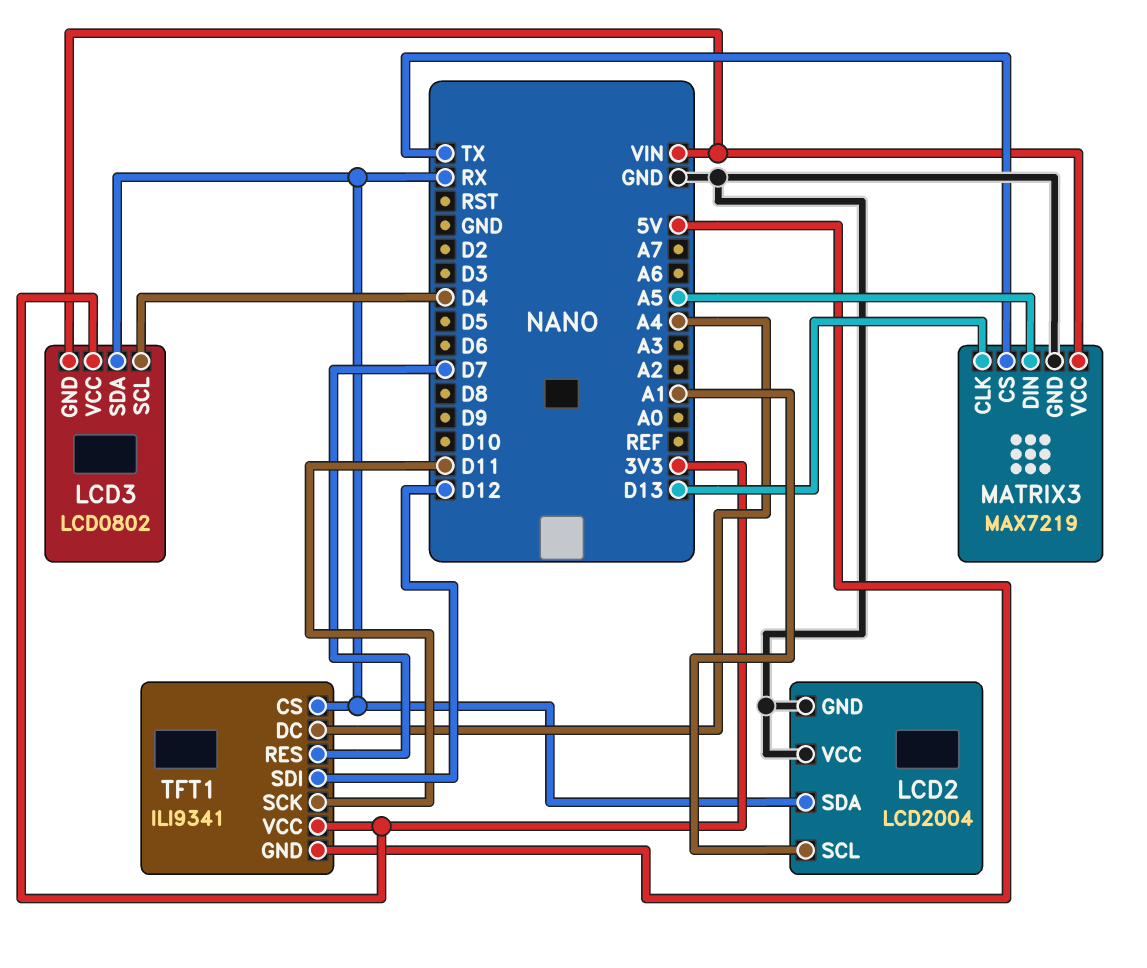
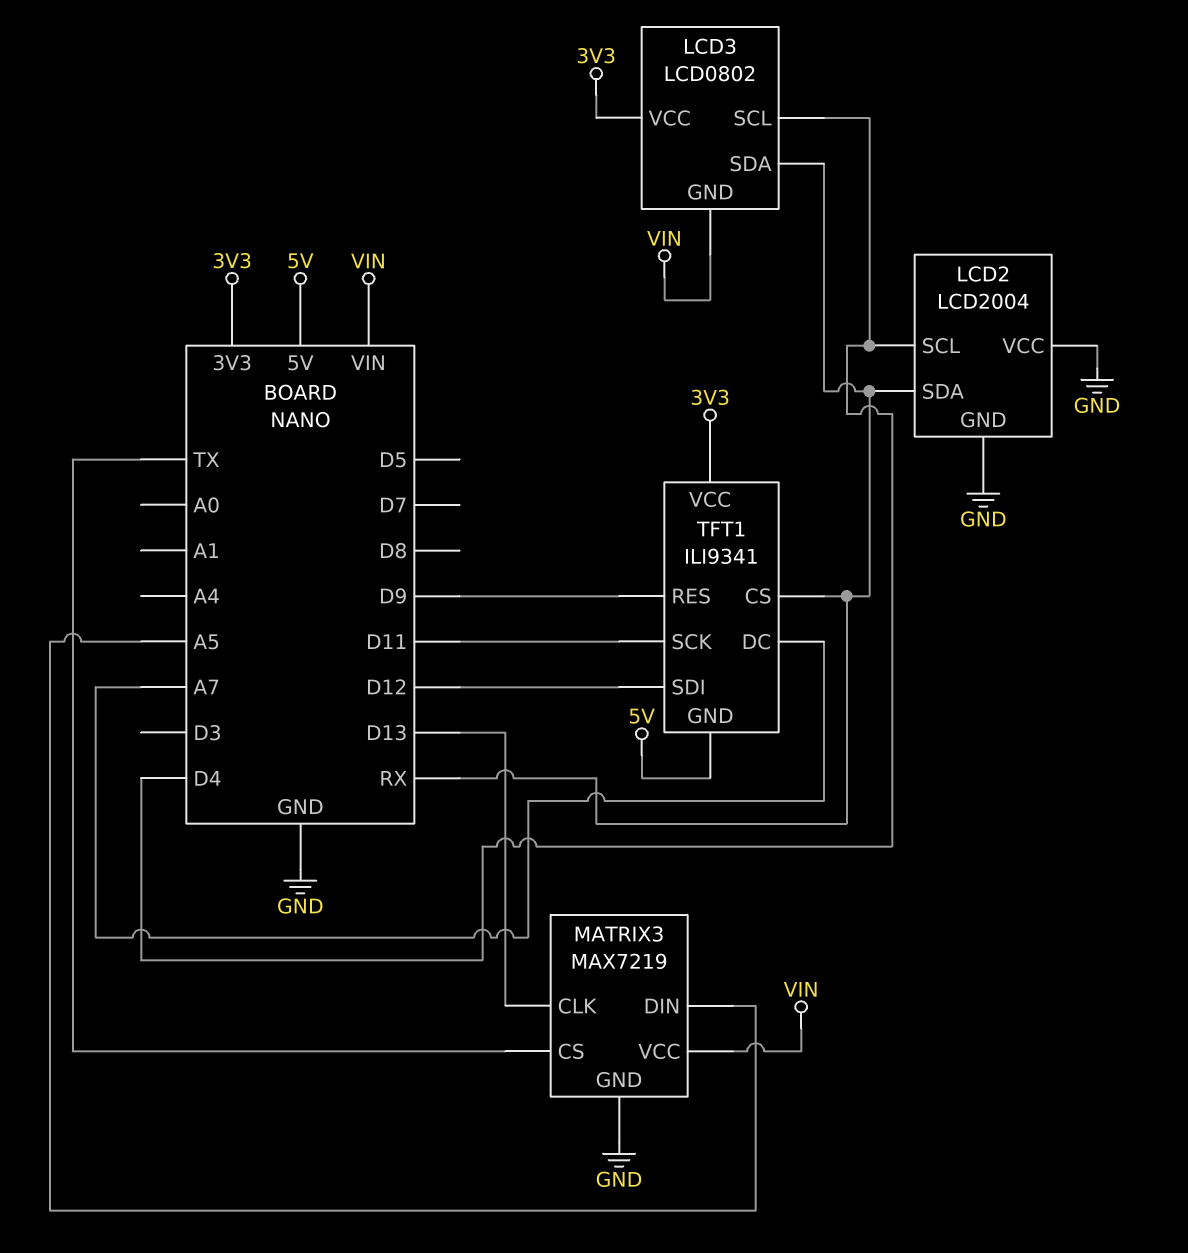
LCD2 pin SCL: A1 -> D4
TFT1 pin DC: A4 -> A7
TFT1 pin RES: D7 -> D9

